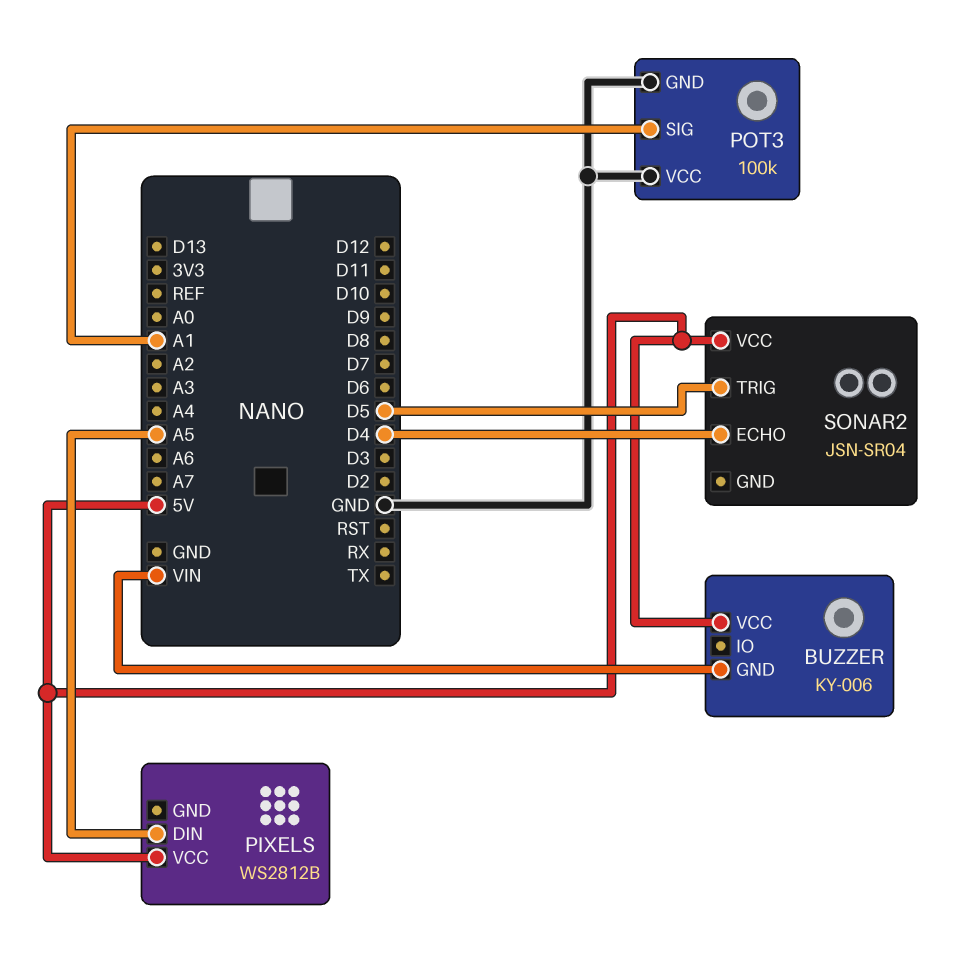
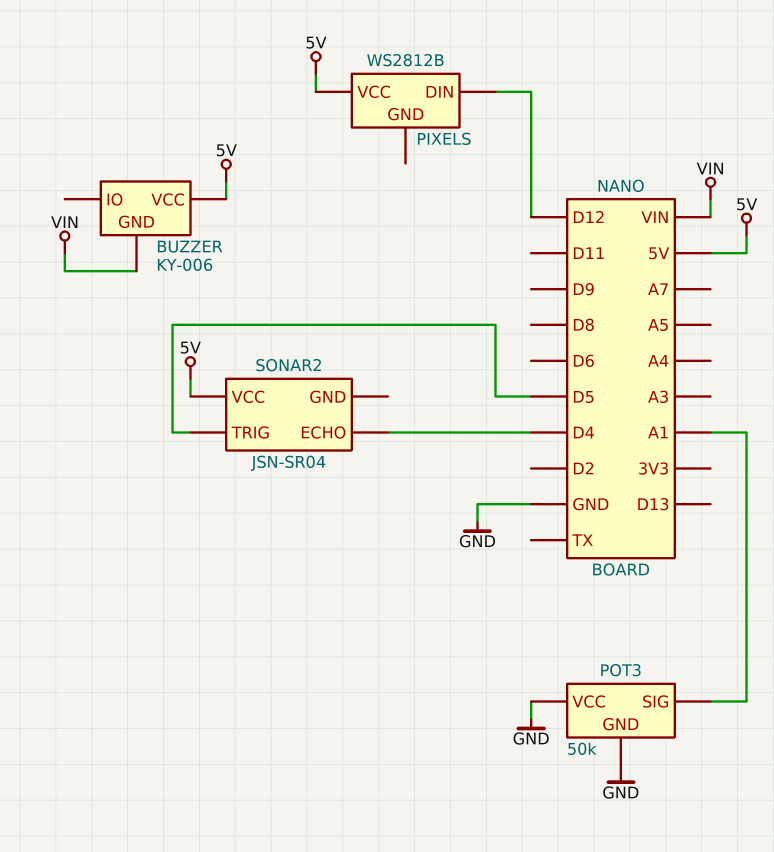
PIXELS pin DIN: A5 -> D12
POT3: 100k -> 50k

